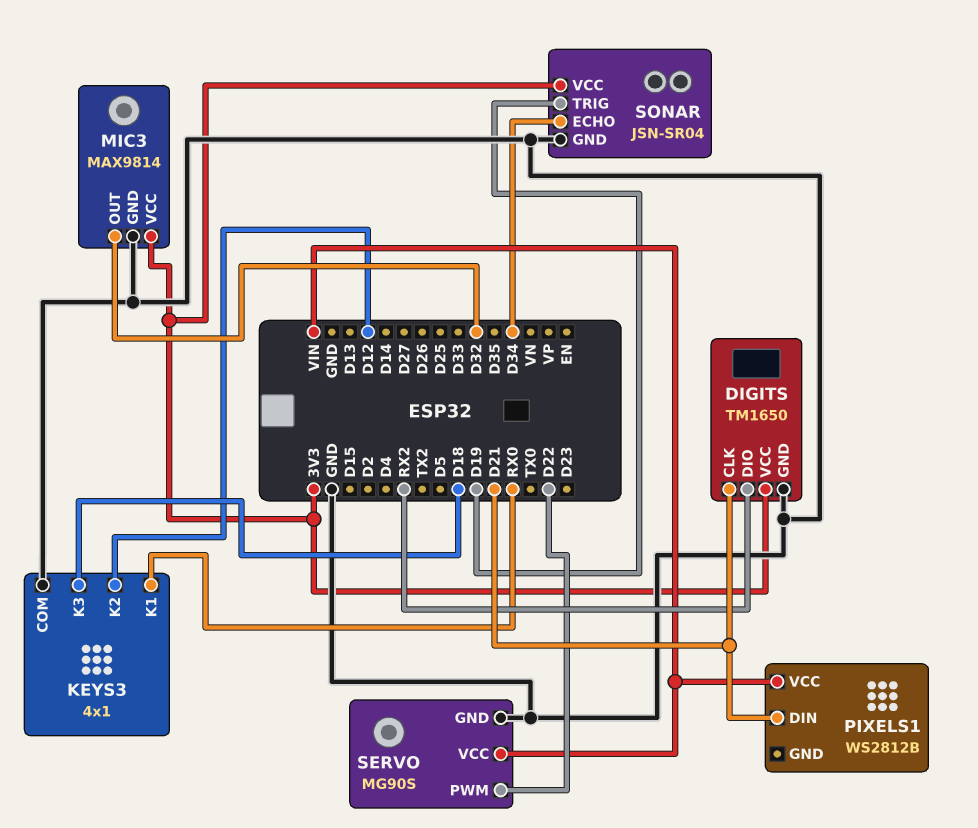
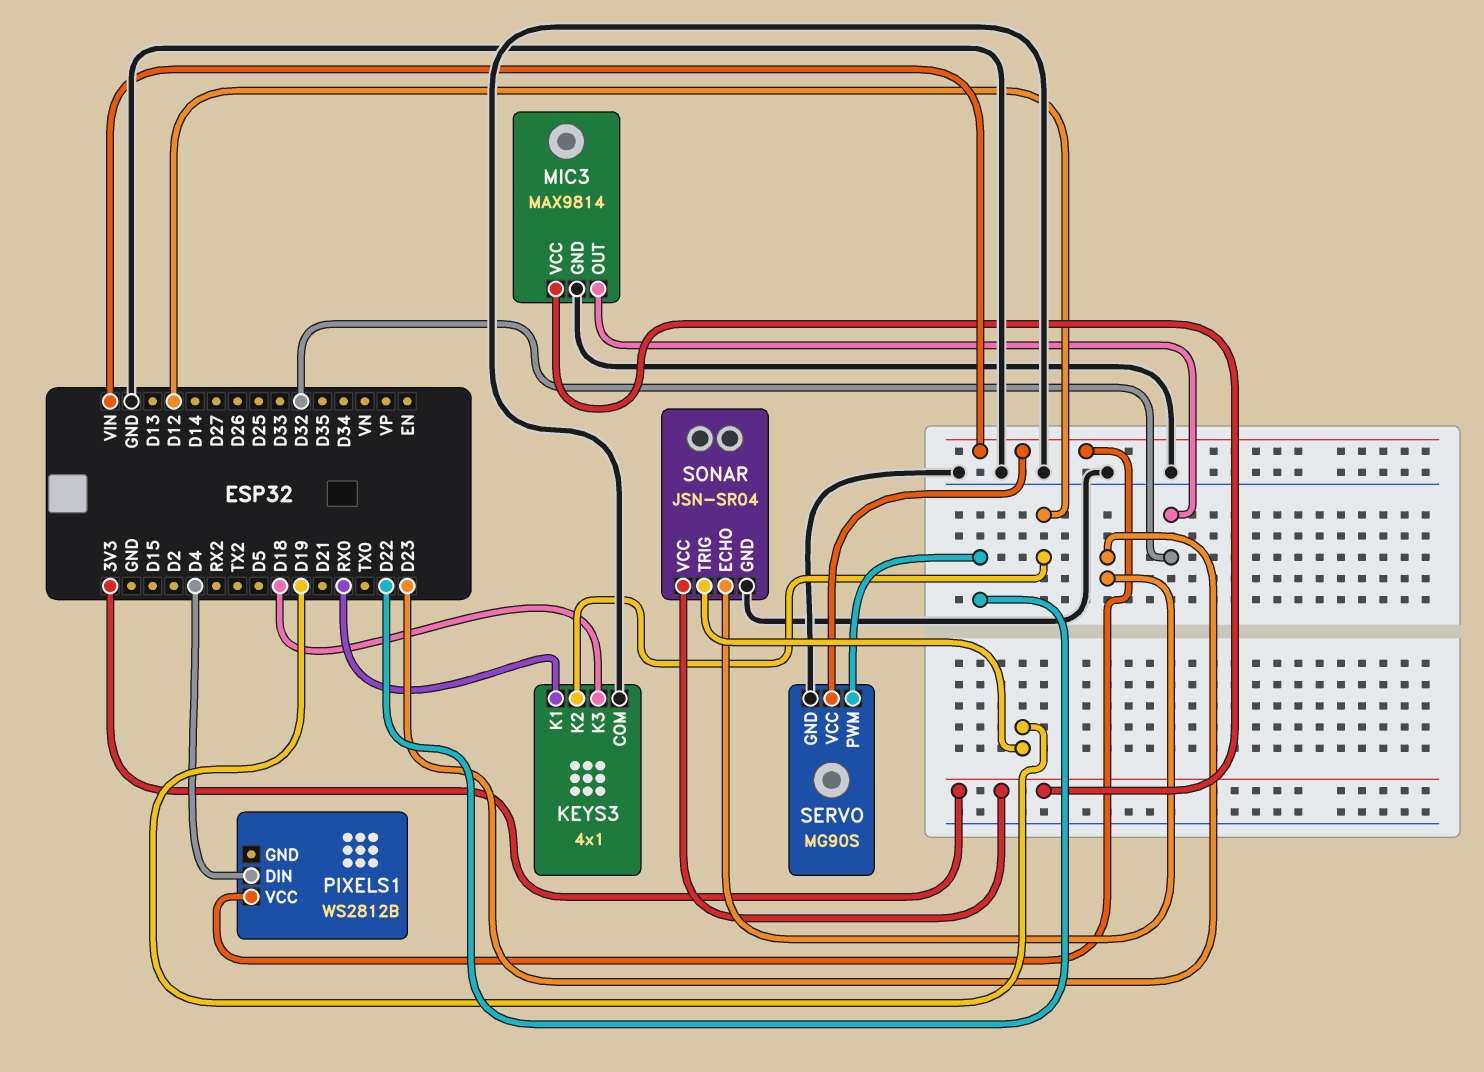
DIGITS: TM1650 -> none
DIGITS pin CLK: D21 -> none
DIGITS pin DIO: RX2 -> none
DIGITS pin GND: GND -> none
DIGITS pin VCC: 3V3 -> none
PIXELS1 pin DIN: D21 -> D4
SONAR pin ECHO: D34 -> D23

